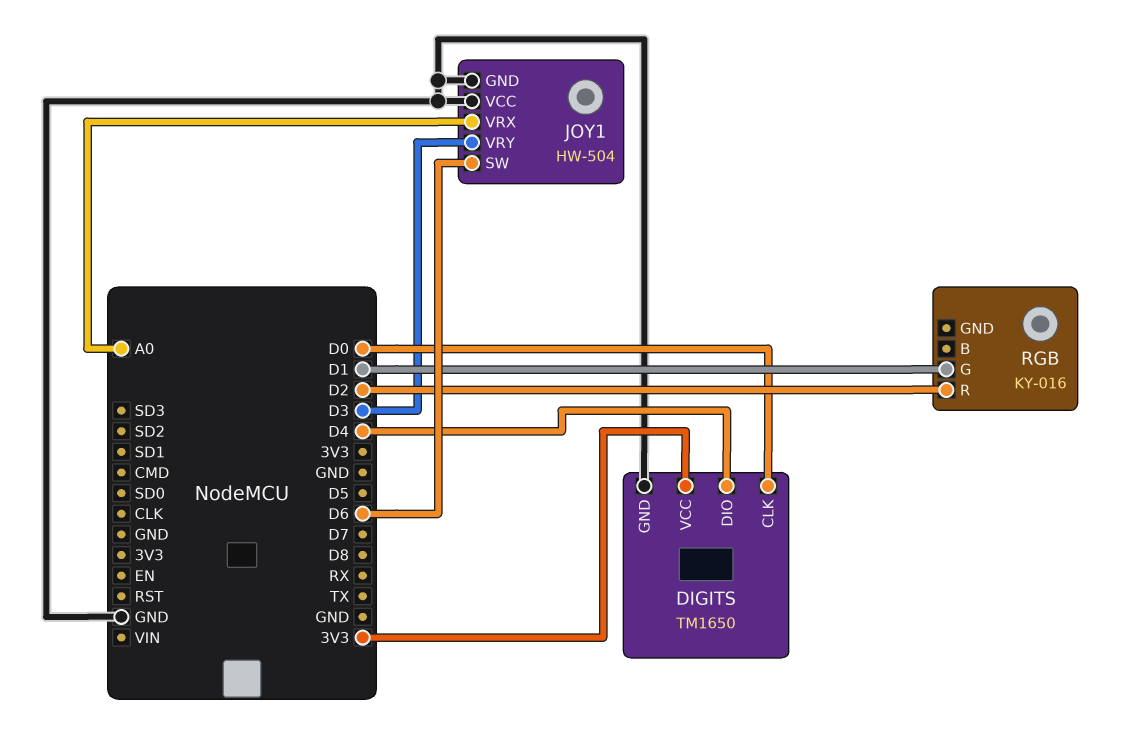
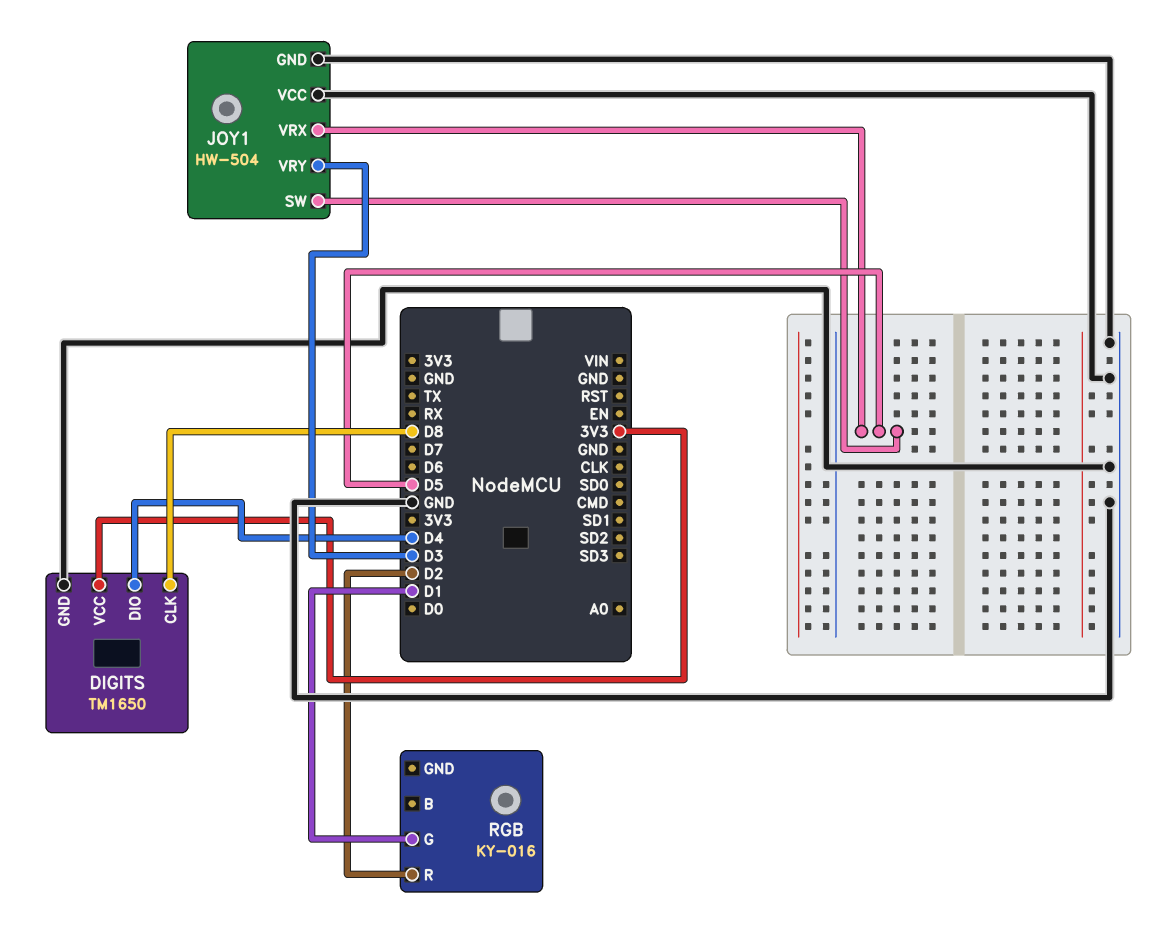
DIGITS pin CLK: D0 -> D8
JOY1 pin SW: D6 -> D5
JOY1 pin VRX: A0 -> D5

